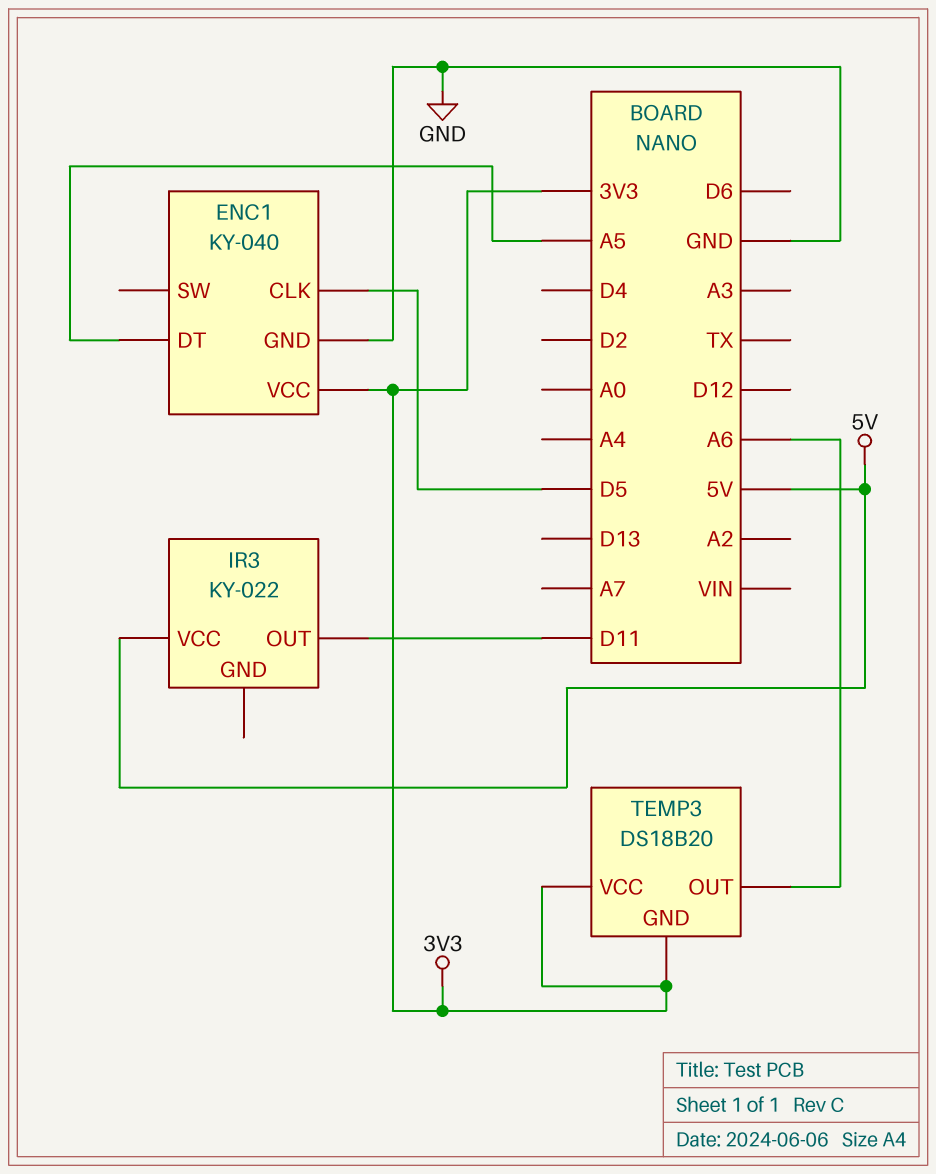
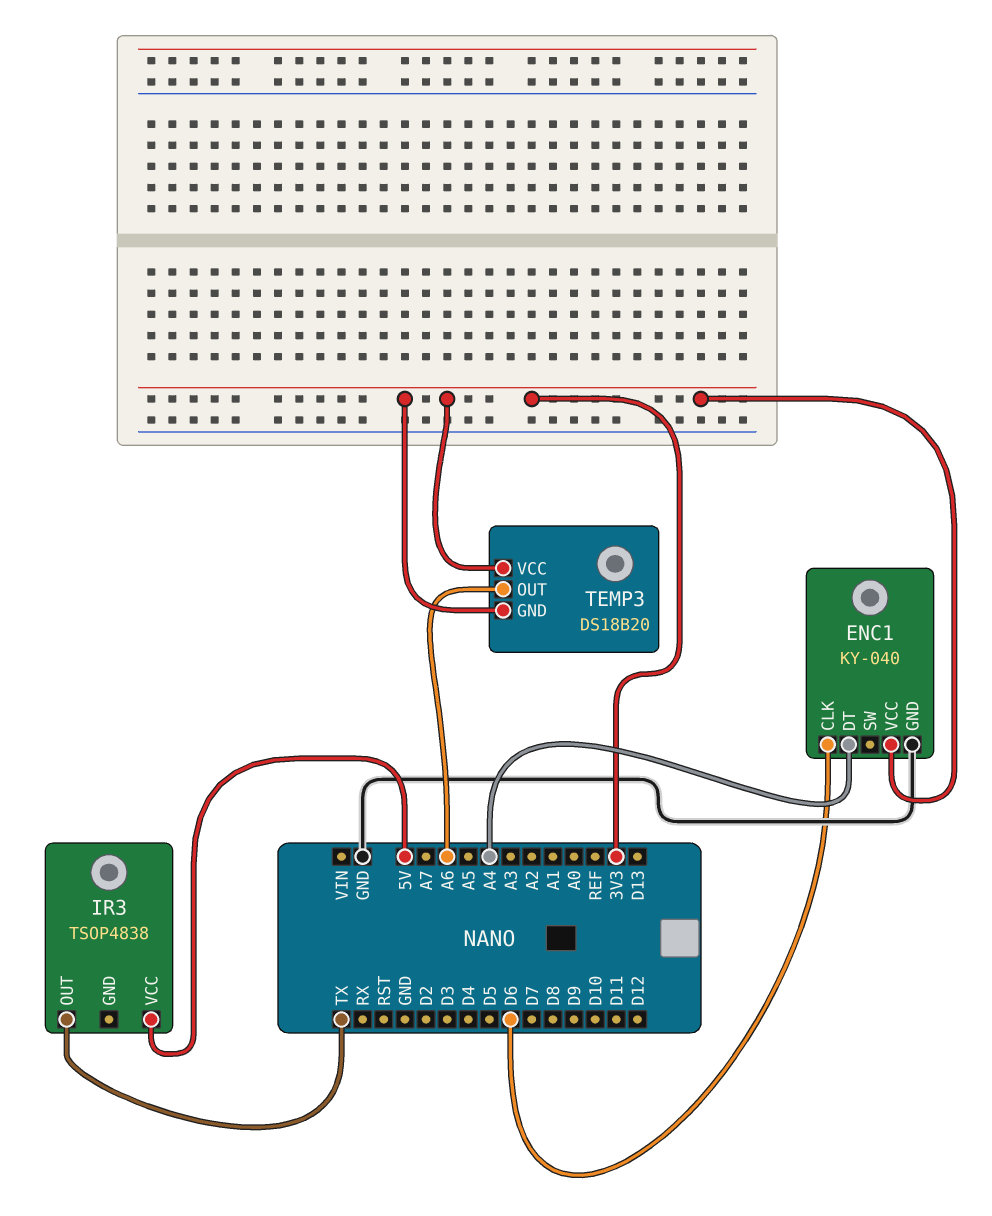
ENC1 pin CLK: D5 -> D6
ENC1 pin DT: A5 -> A4
IR3: KY-022 -> TSOP4838
IR3 pin OUT: D11 -> TX

